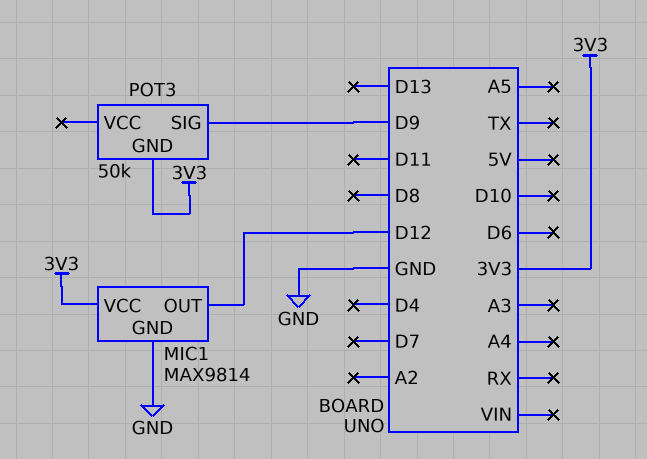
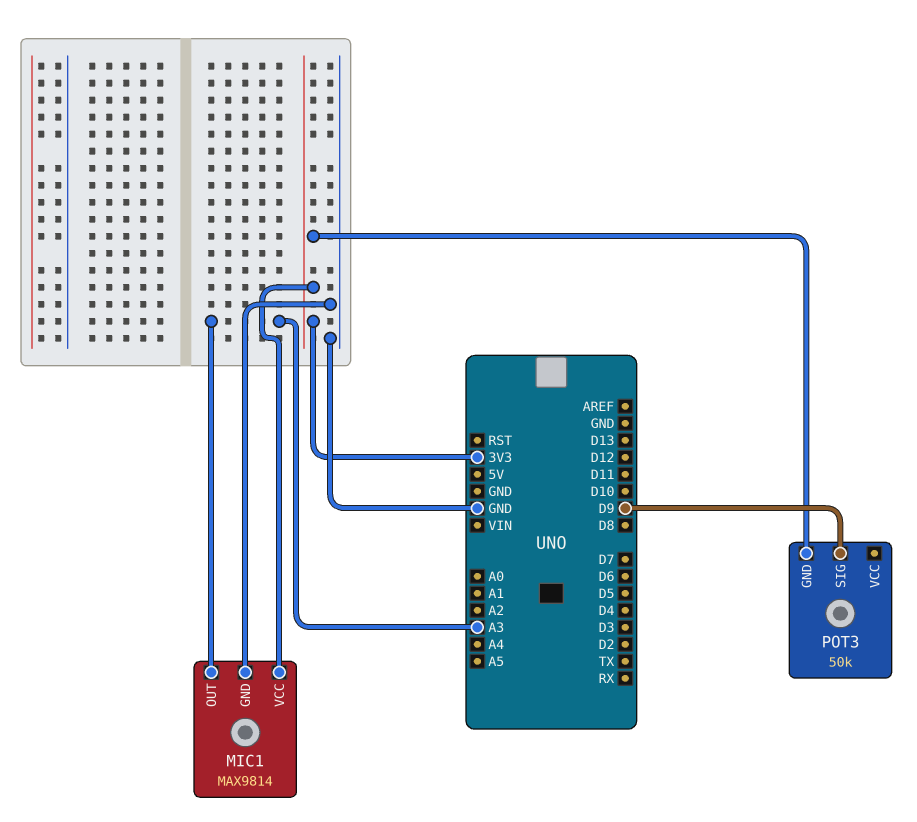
MIC1 pin OUT: D12 -> A3

